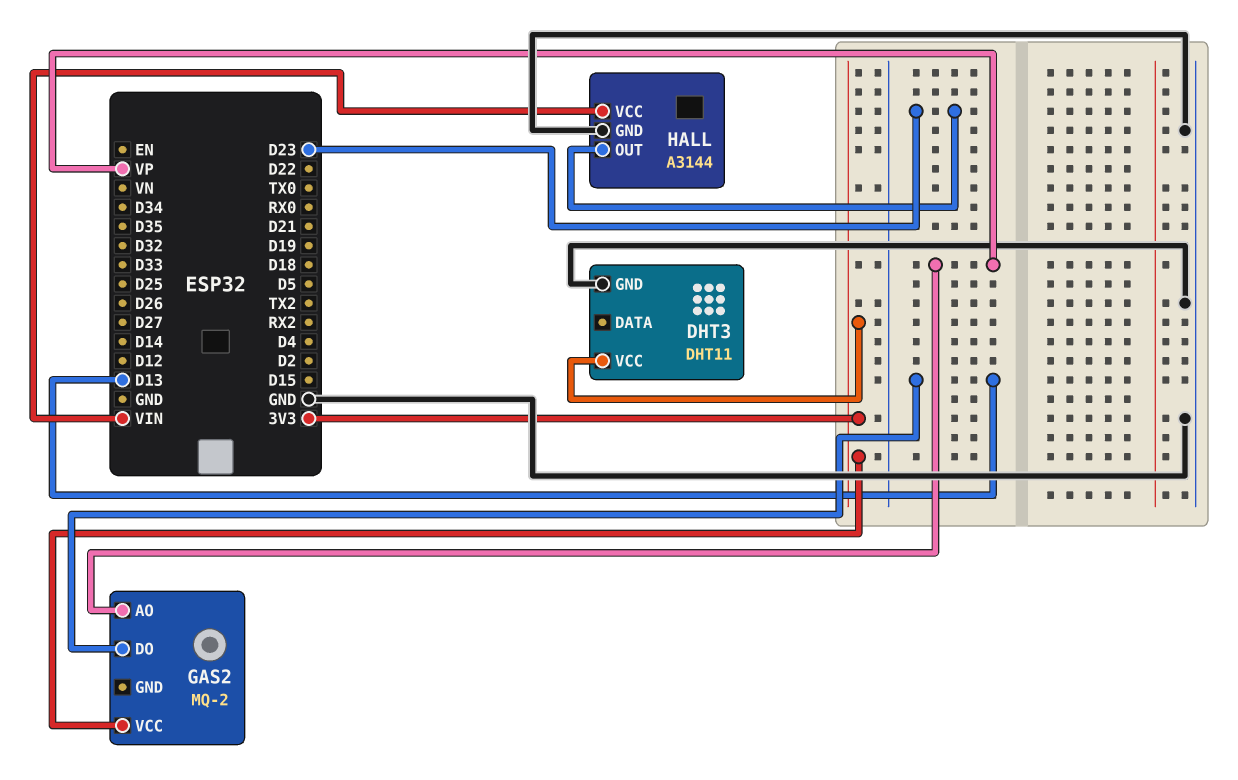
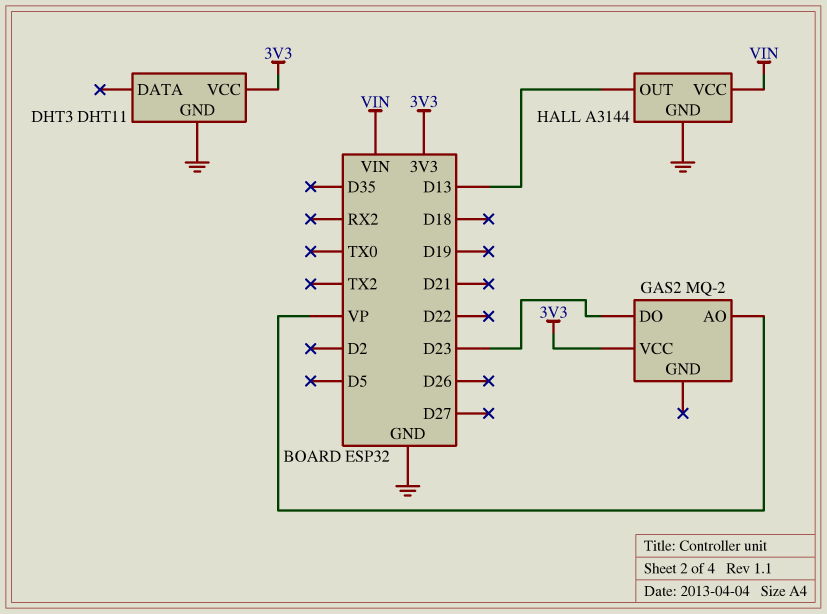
GAS2 pin DO: D13 -> D23
HALL pin OUT: D23 -> D13

